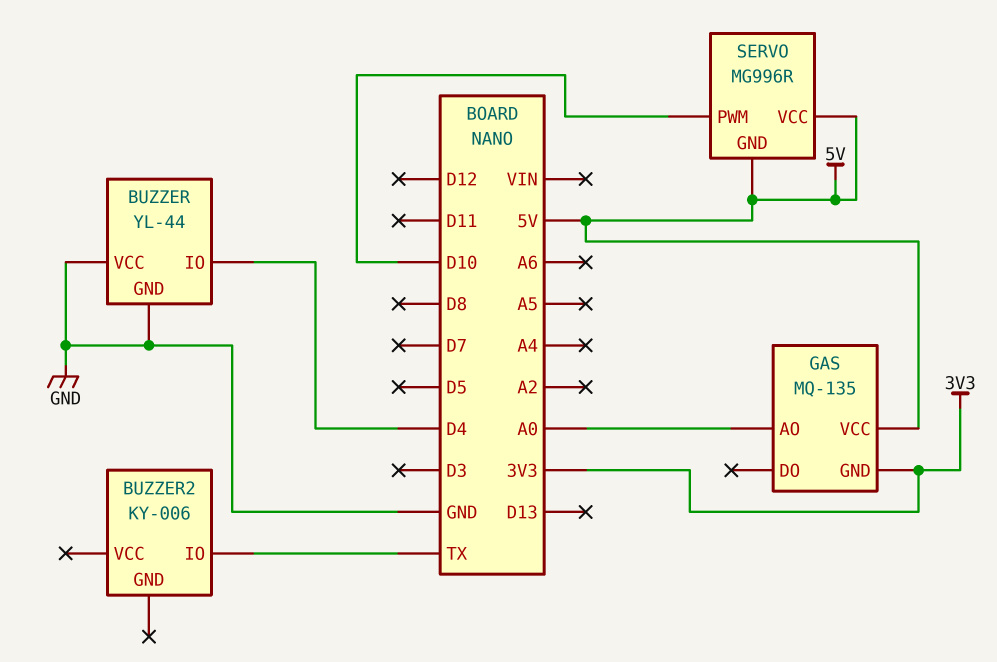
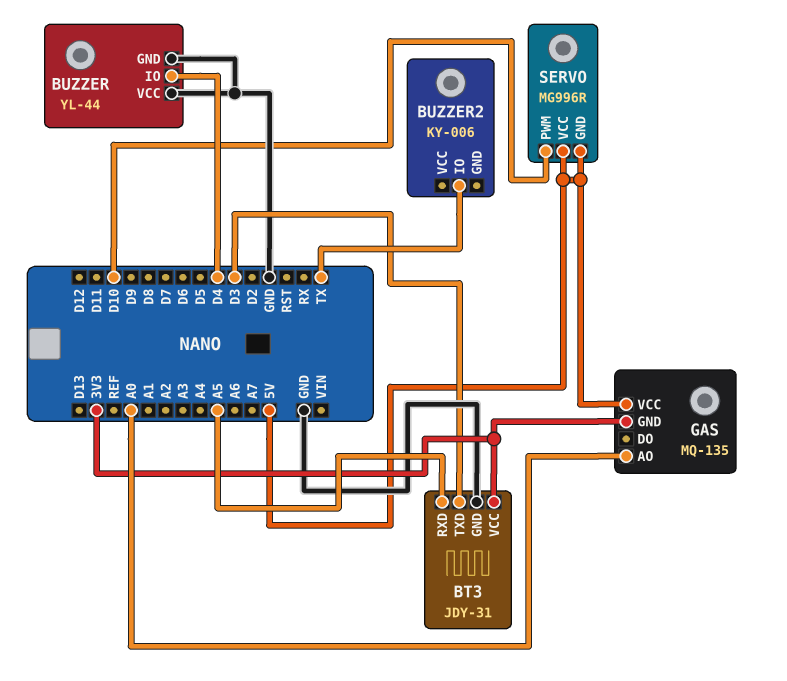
BT3: none -> JDY-31
BT3 pin GND: none -> GND
BT3 pin RXD: none -> A5
BT3 pin TXD: none -> D3
BT3 pin VCC: none -> 3V3

